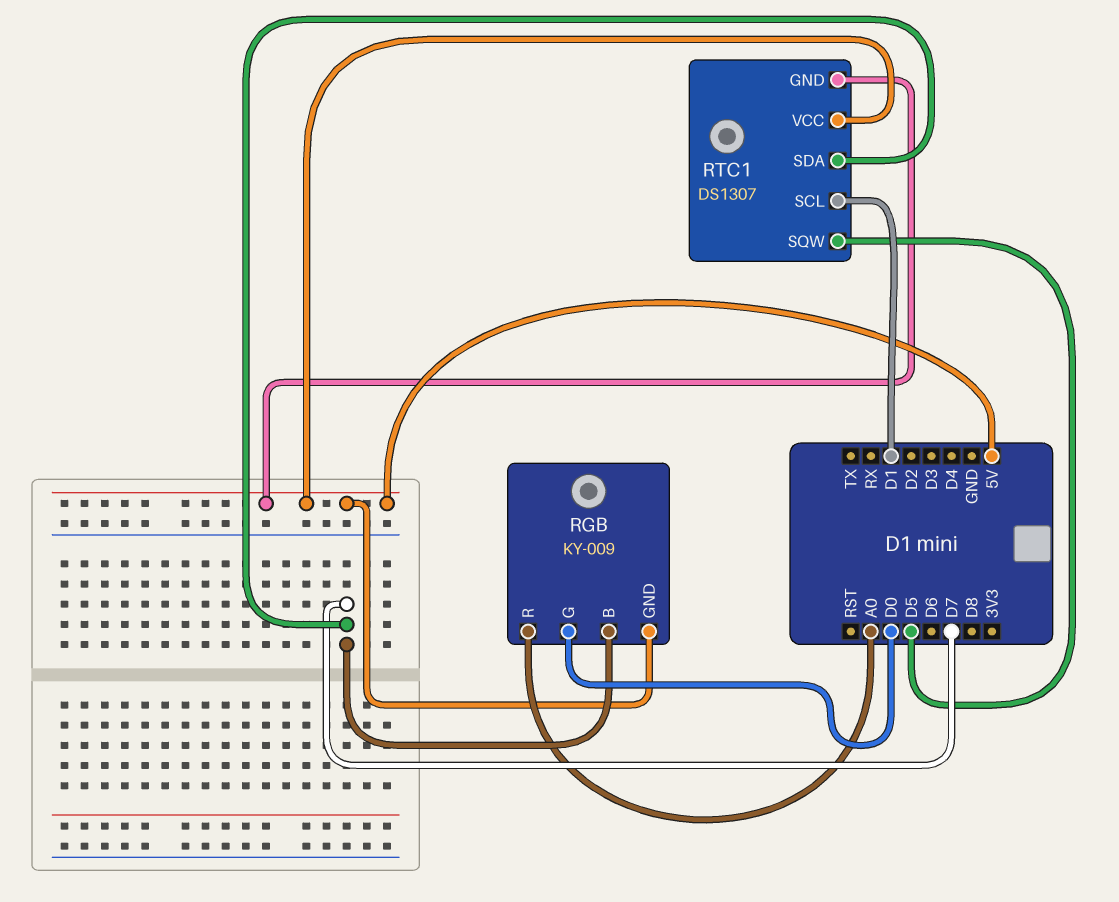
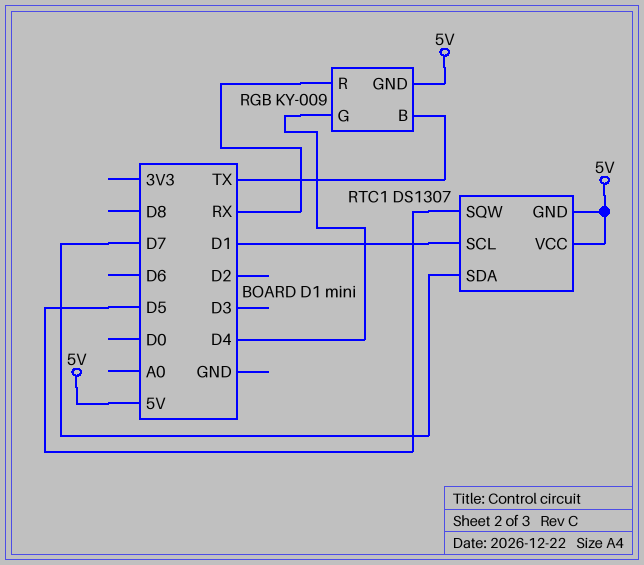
RGB pin B: D7 -> TX
RGB pin G: D0 -> D4
RGB pin R: A0 -> RX

